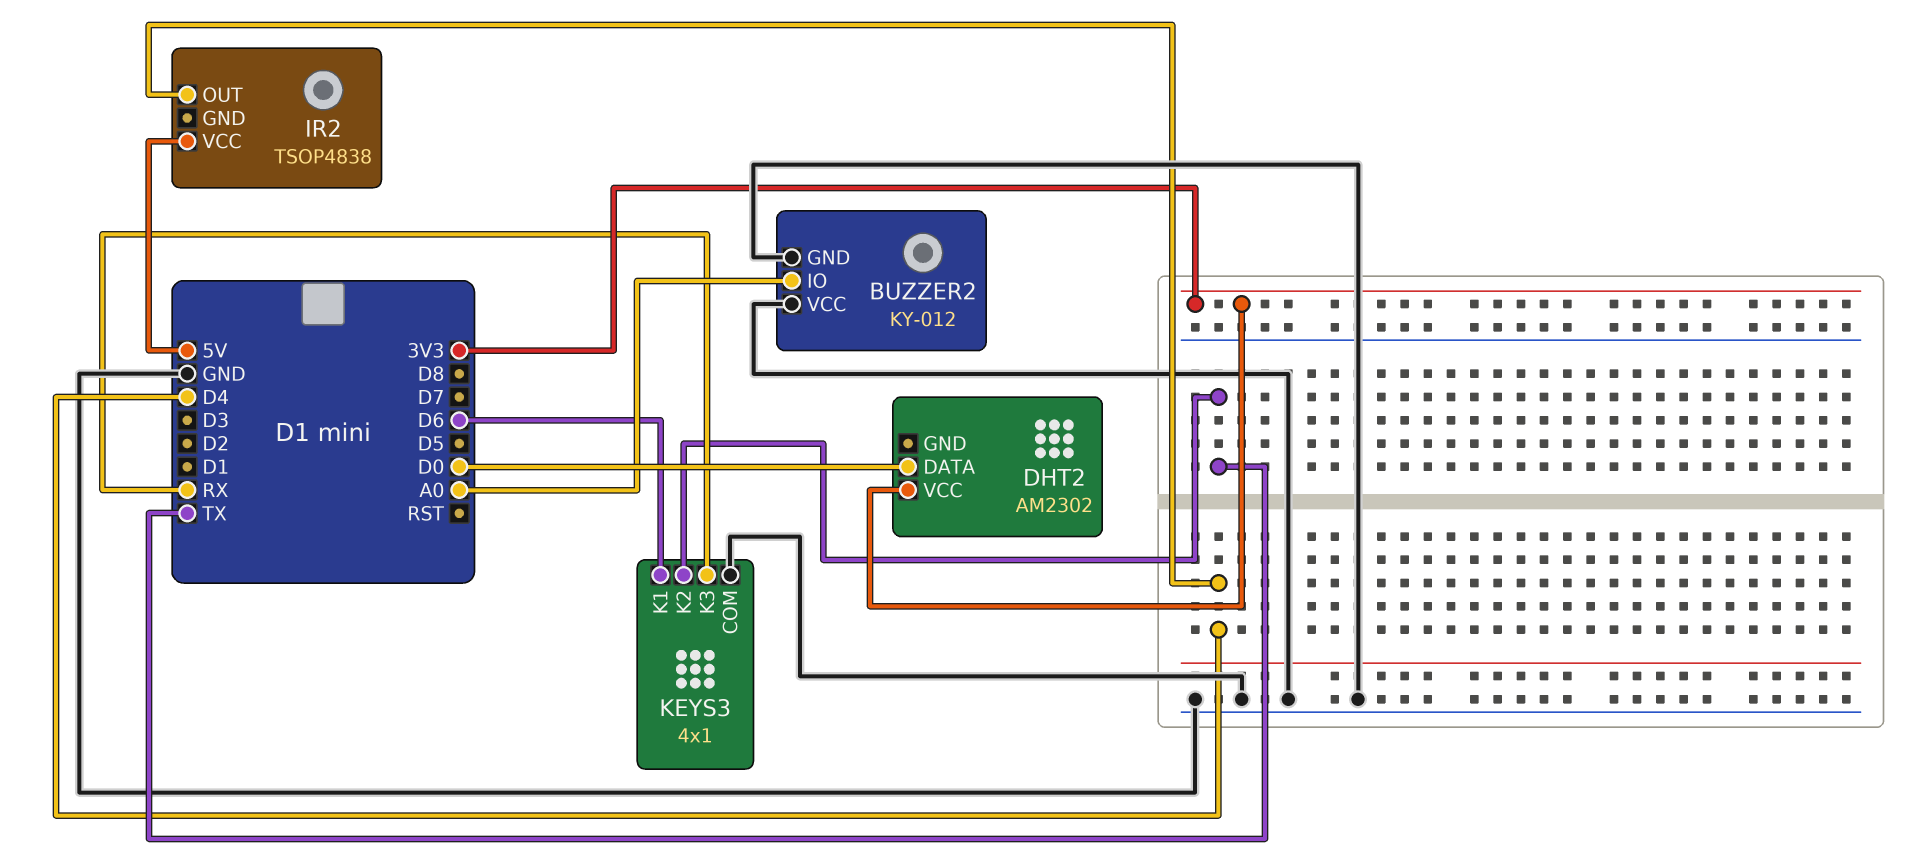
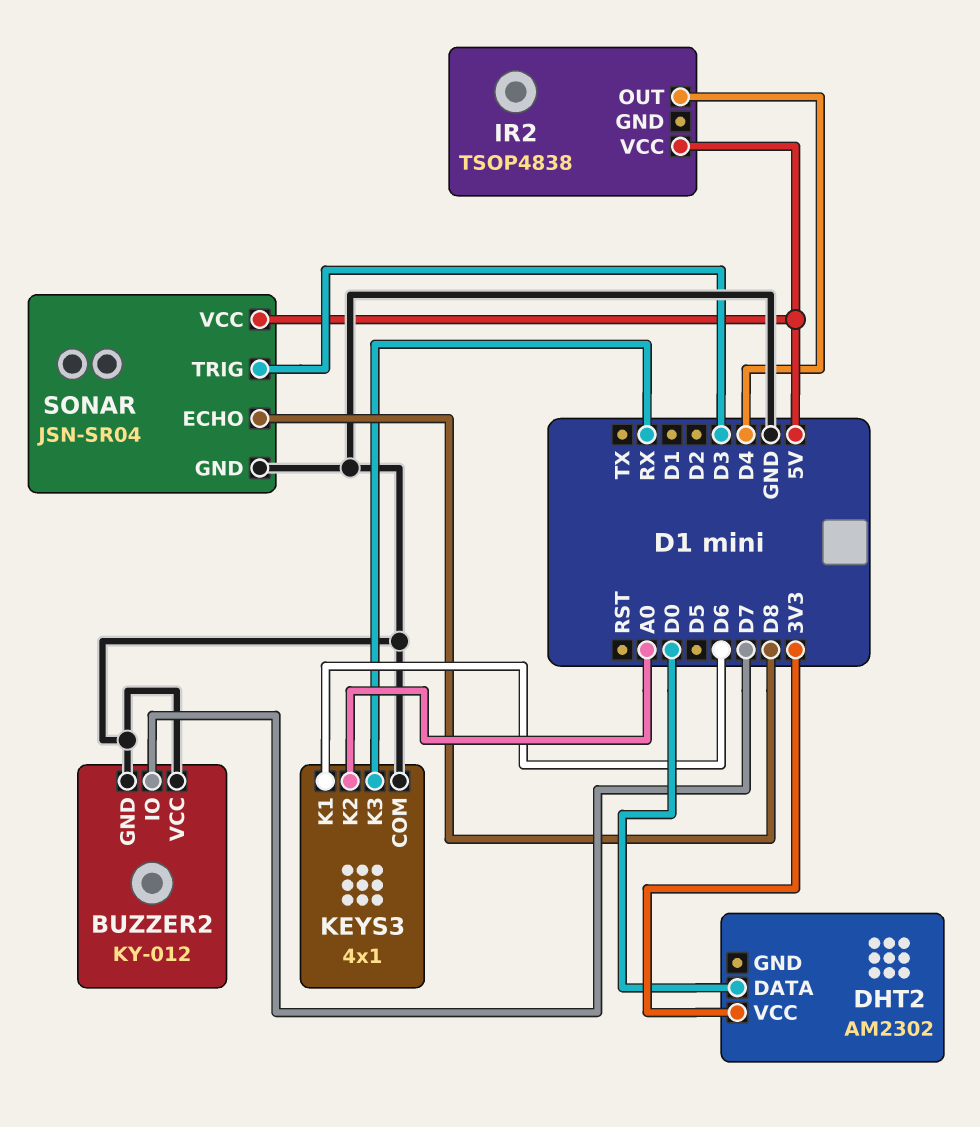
BUZZER2 pin IO: A0 -> D7
KEYS3 pin K2: TX -> A0
SONAR: none -> JSN-SR04
SONAR pin ECHO: none -> D8
SONAR pin GND: none -> GND
SONAR pin TRIG: none -> D3
SONAR pin VCC: none -> 5V

